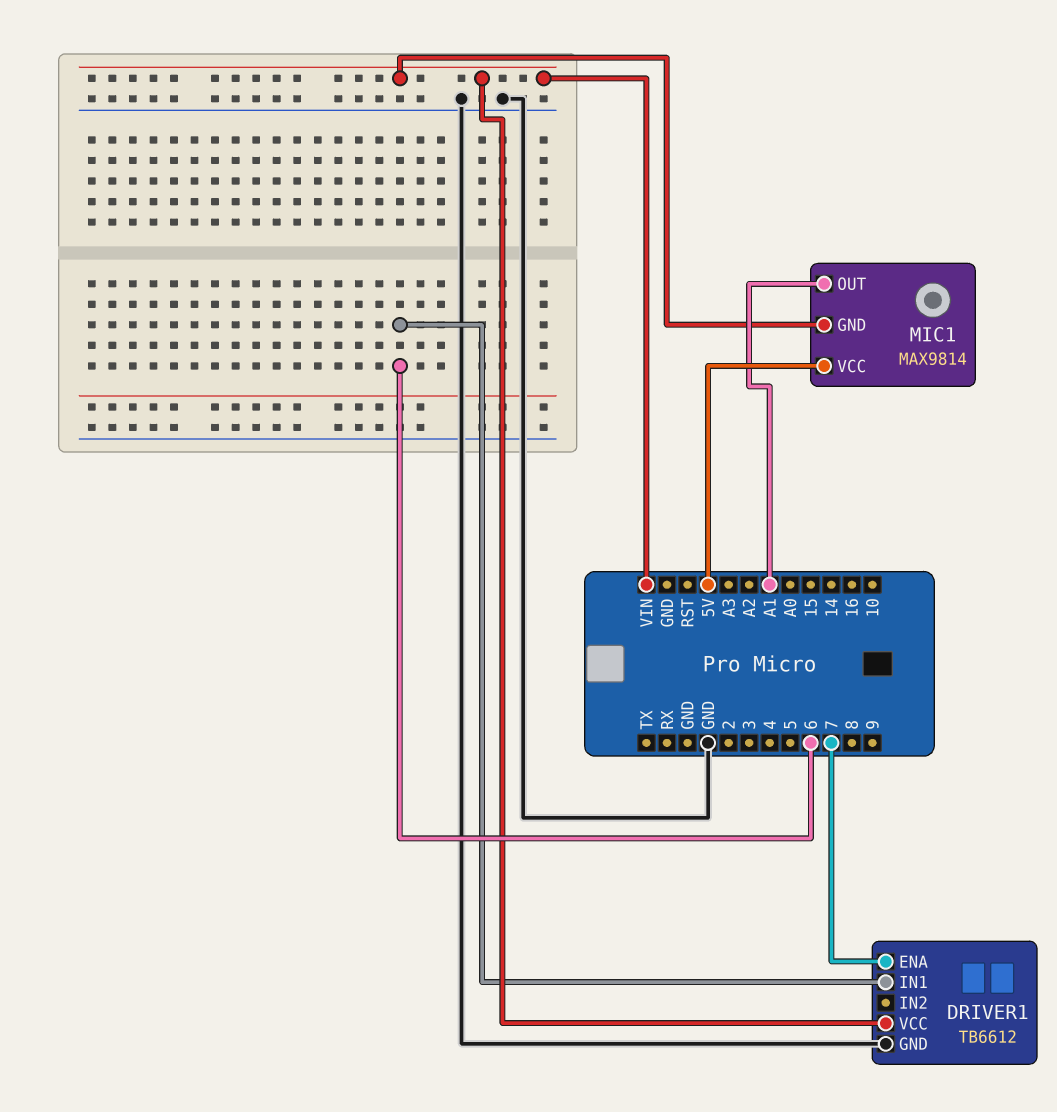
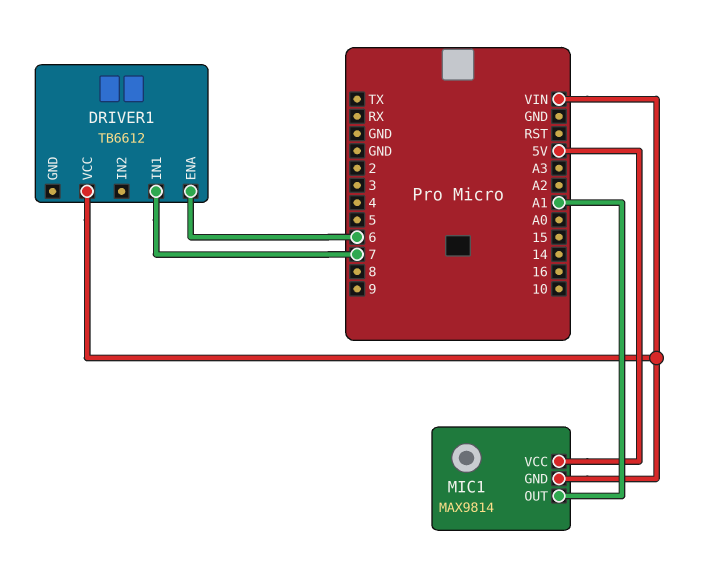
DRIVER1 pin ENA: 7 -> 6
DRIVER1 pin GND: GND -> none
DRIVER1 pin IN1: 6 -> 7

